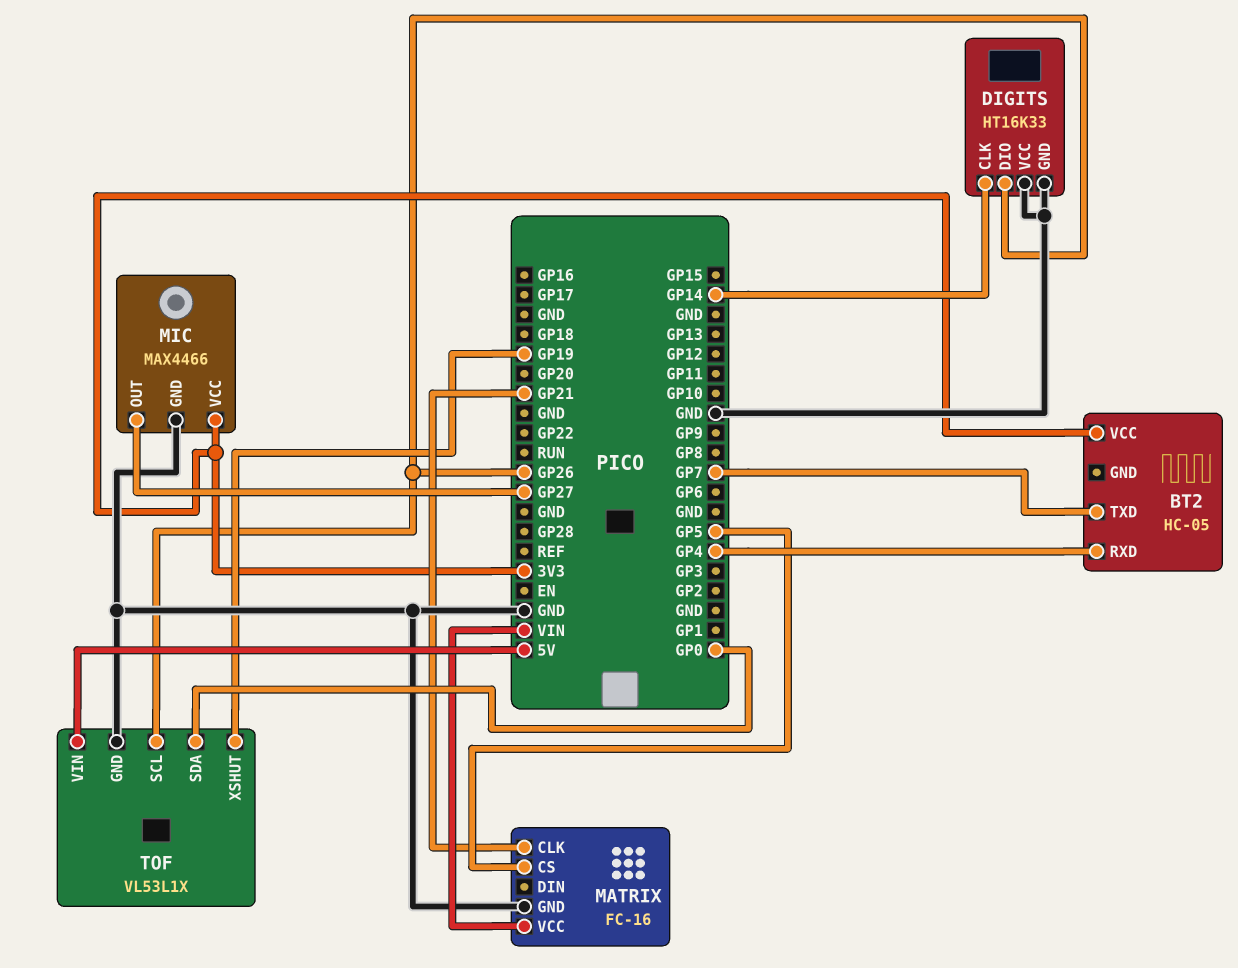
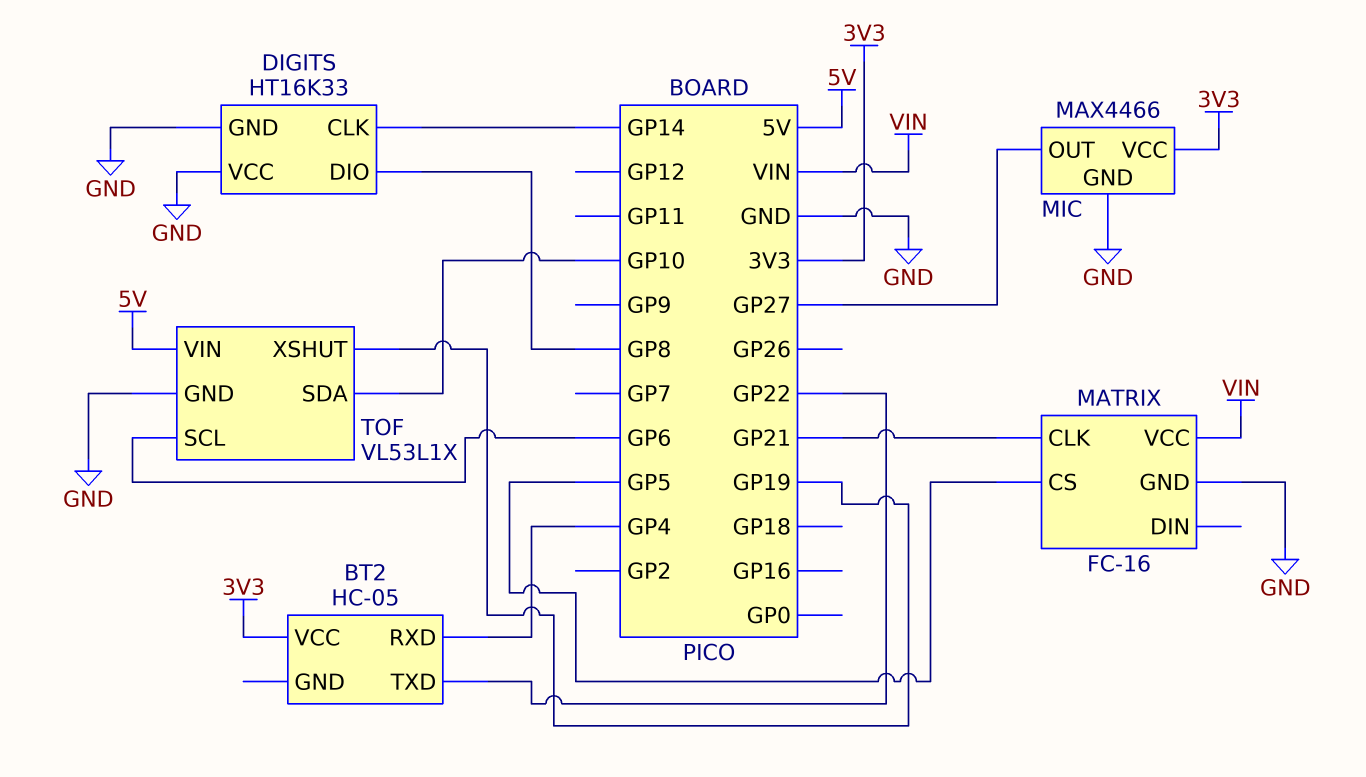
BT2 pin TXD: GP7 -> GP22
DIGITS pin DIO: GP26 -> GP8
TOF pin SCL: GP26 -> GP6
TOF pin SDA: GP0 -> GP10

